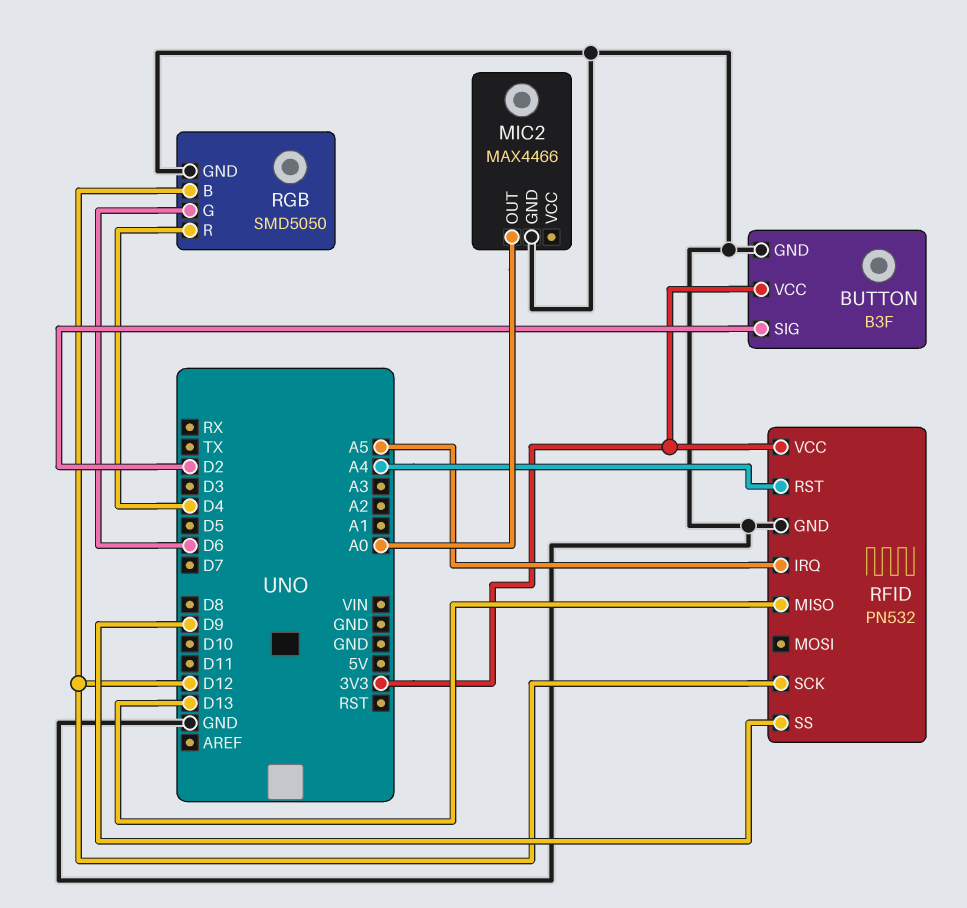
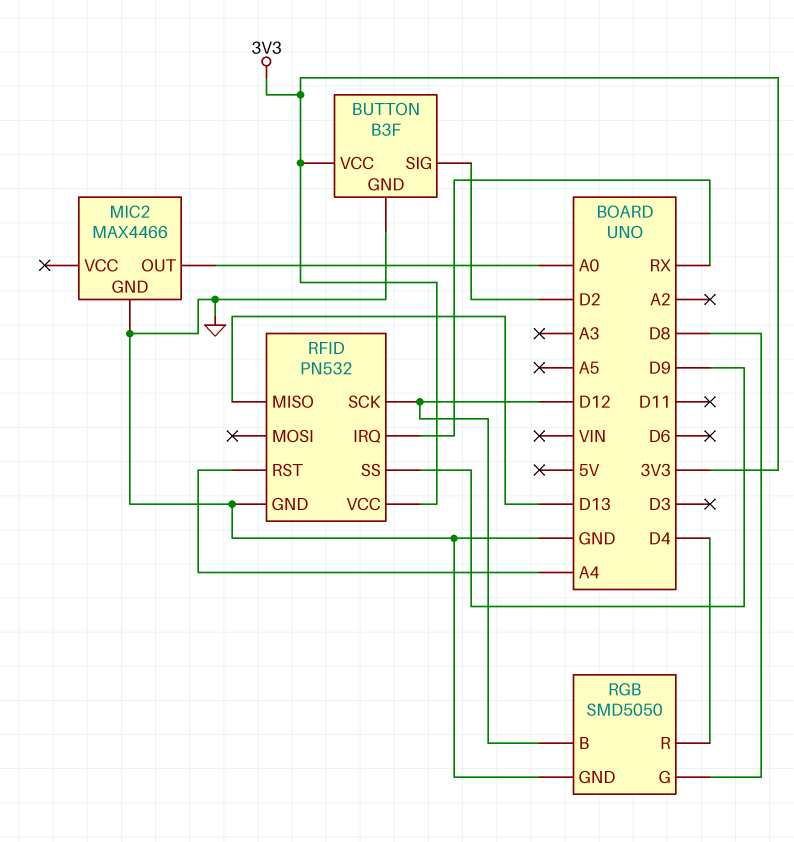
RFID pin IRQ: A5 -> RX
RGB pin G: D6 -> D8

